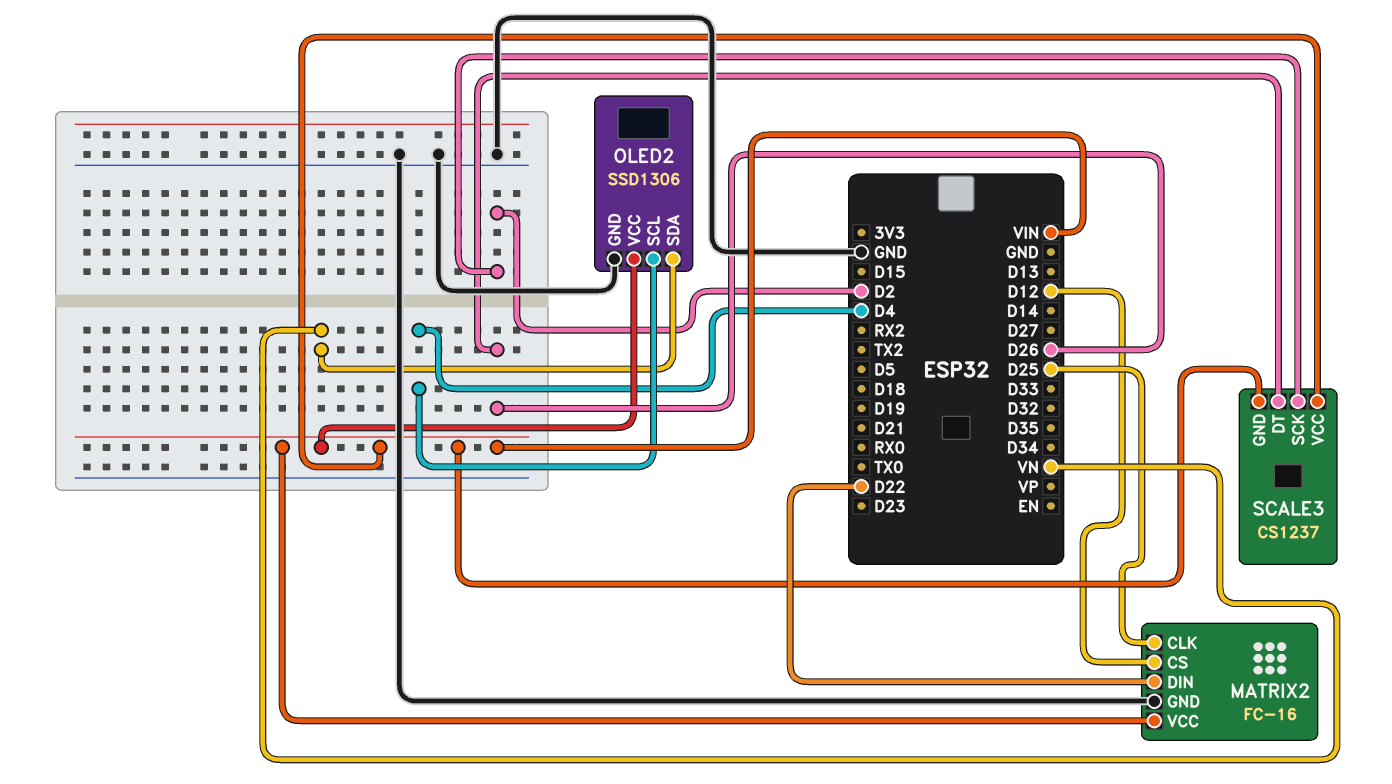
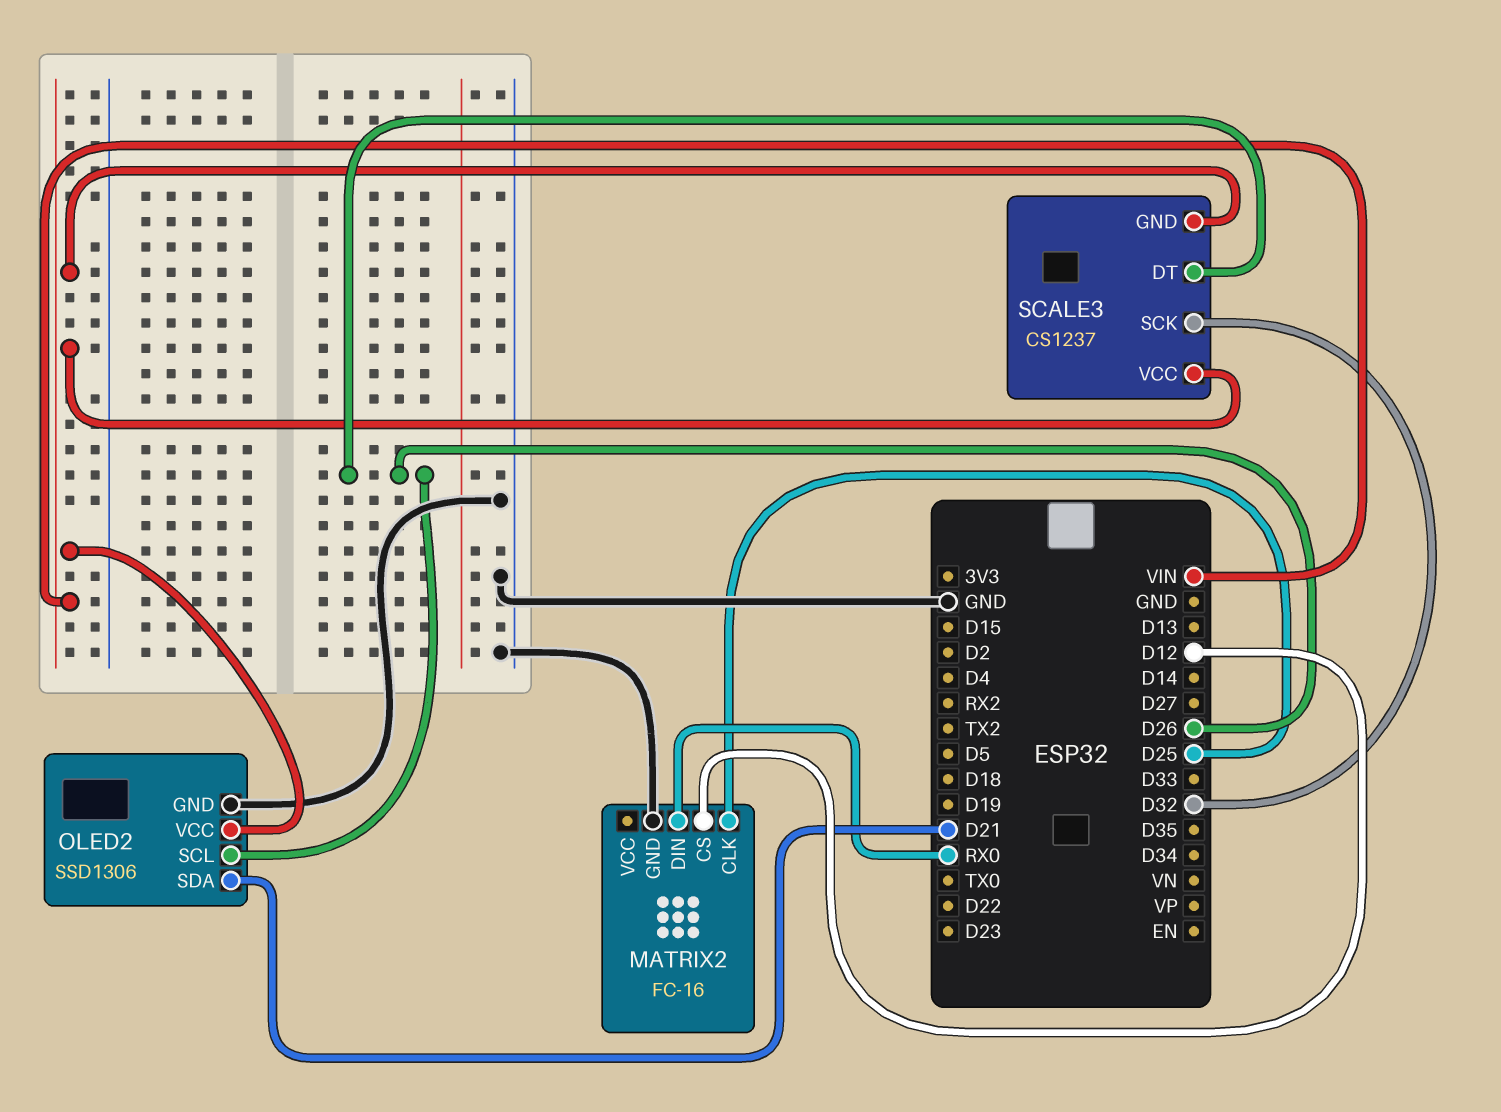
MATRIX2 pin DIN: D22 -> RX0
MATRIX2 pin VCC: VIN -> none
OLED2 pin SCL: D4 -> D26
OLED2 pin SDA: VN -> D21
SCALE3 pin SCK: D2 -> D32

